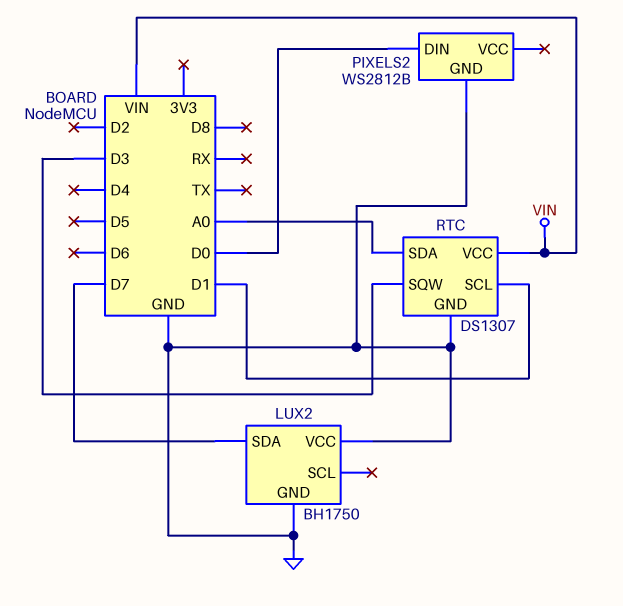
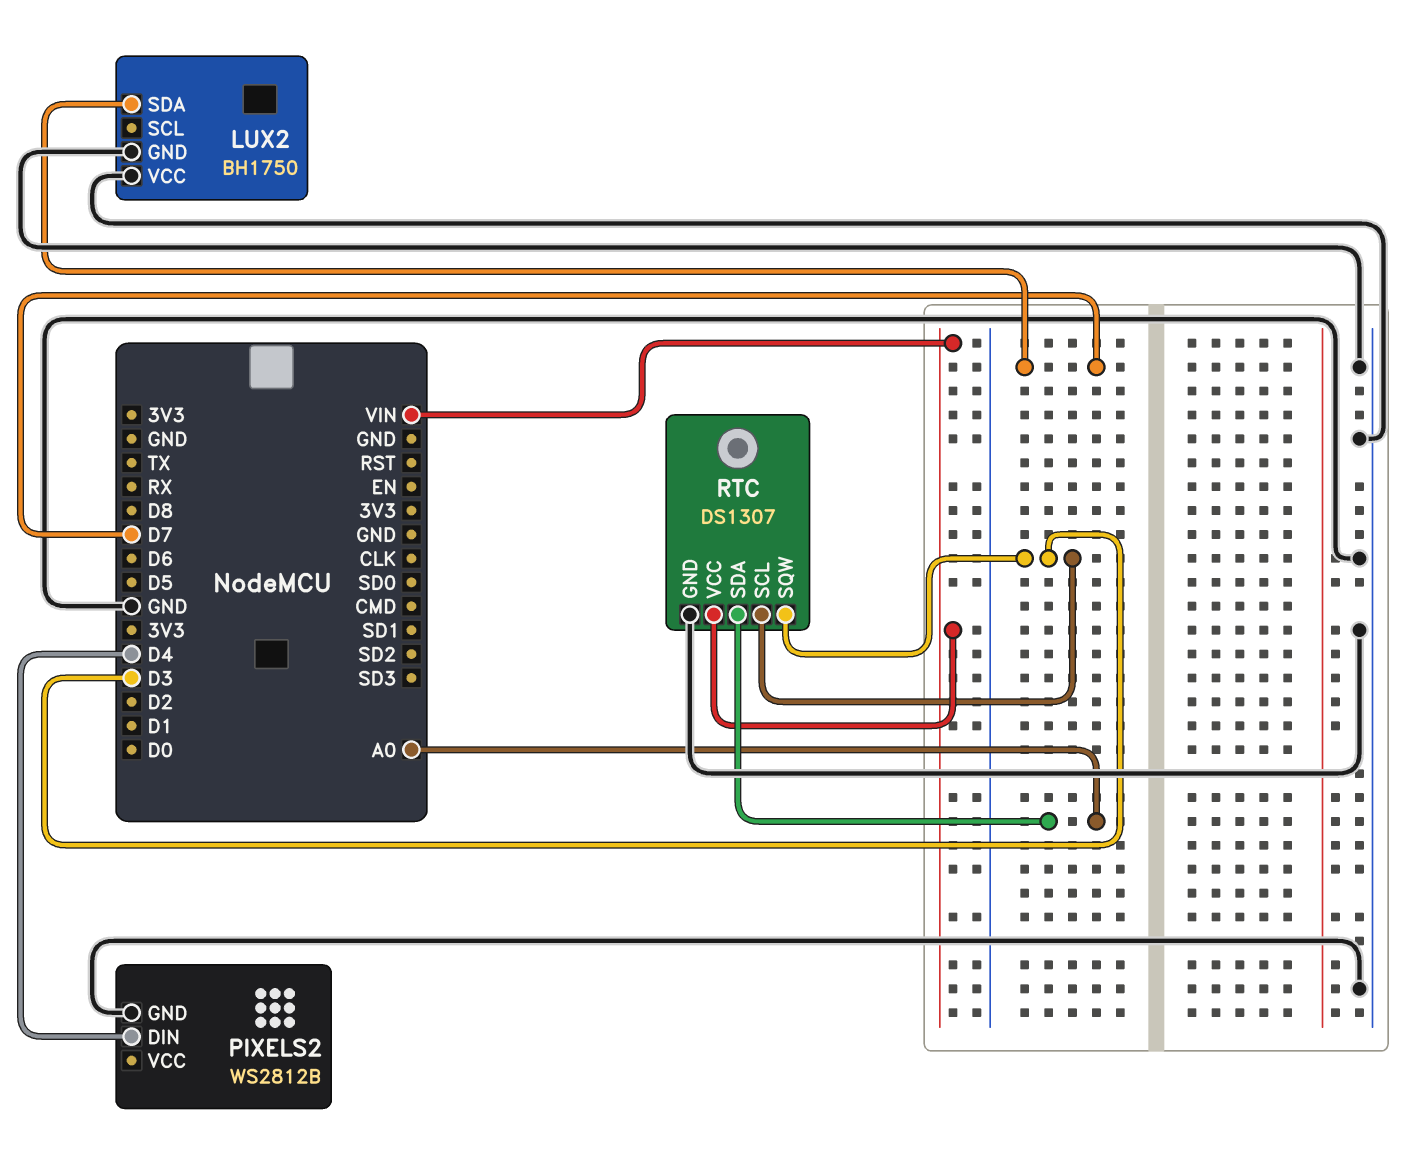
PIXELS2 pin DIN: D0 -> D4
RTC pin SCL: D1 -> D3

